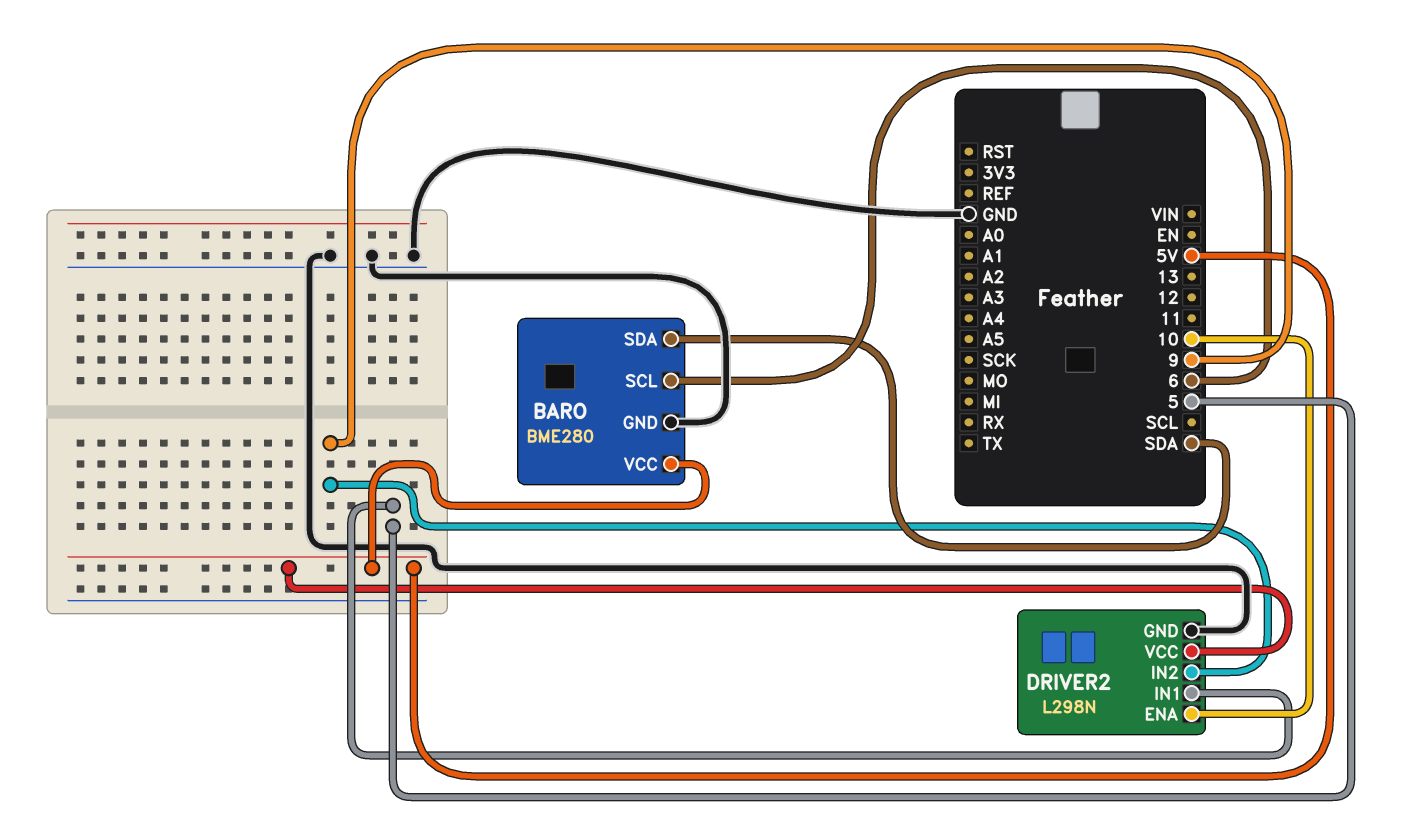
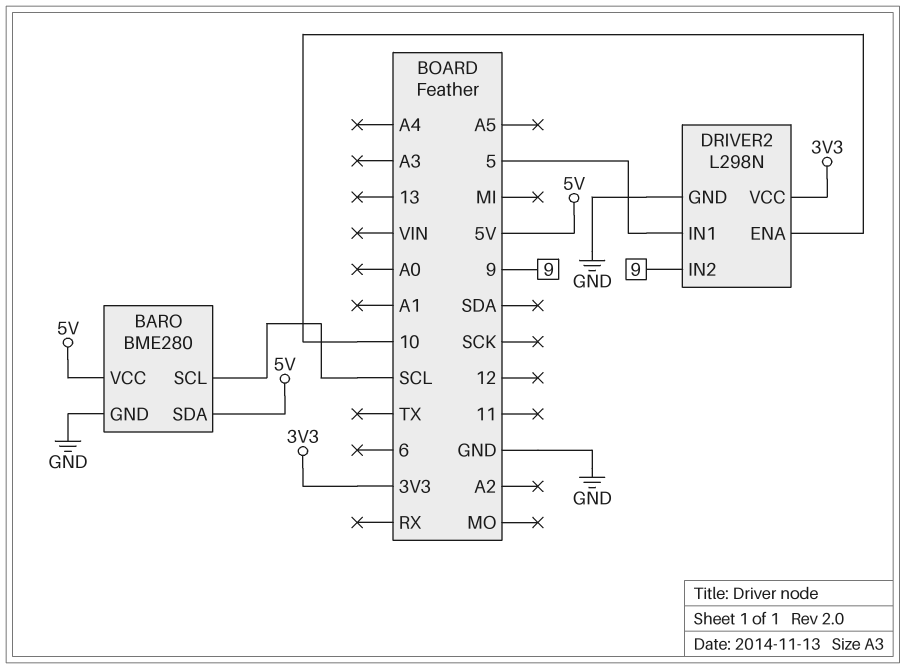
BARO pin SCL: 6 -> SCL
BARO pin SDA: SDA -> 5V
DRIVER2 pin VCC: 5V -> 3V3

